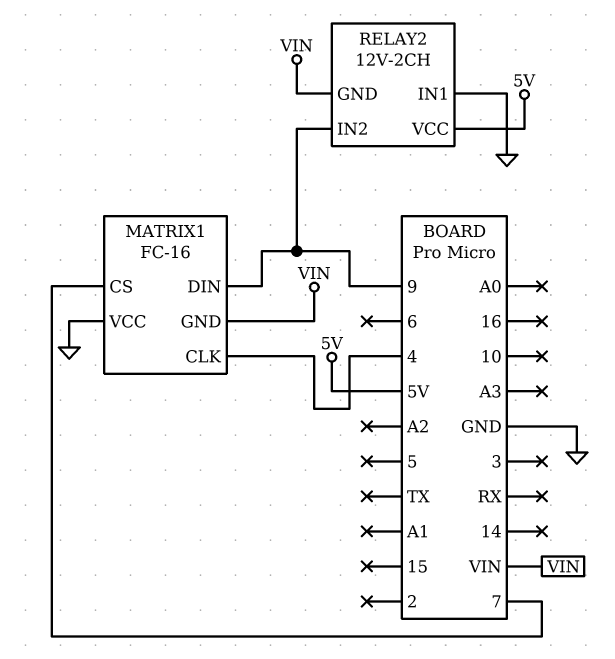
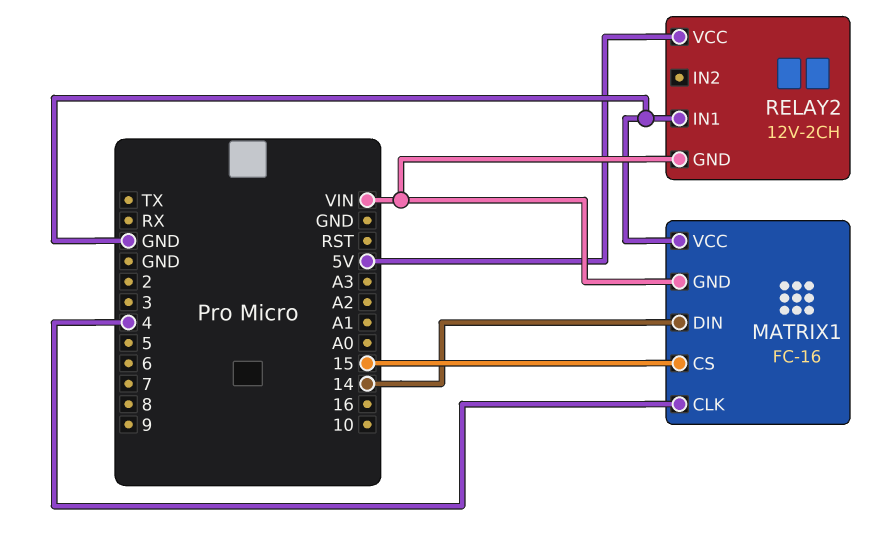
MATRIX1 pin CS: 7 -> 15
MATRIX1 pin DIN: 9 -> 14
RELAY2 pin IN2: 9 -> none

